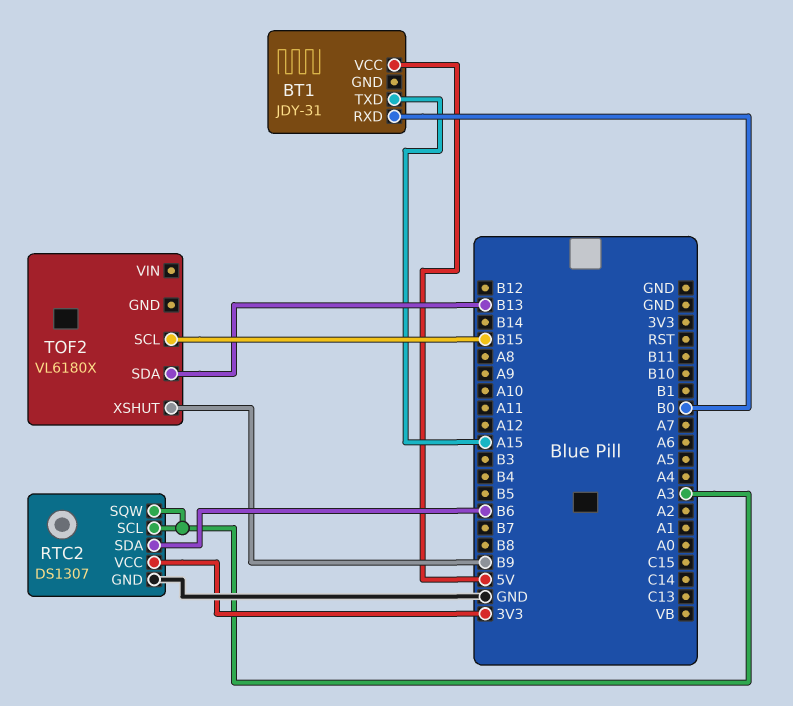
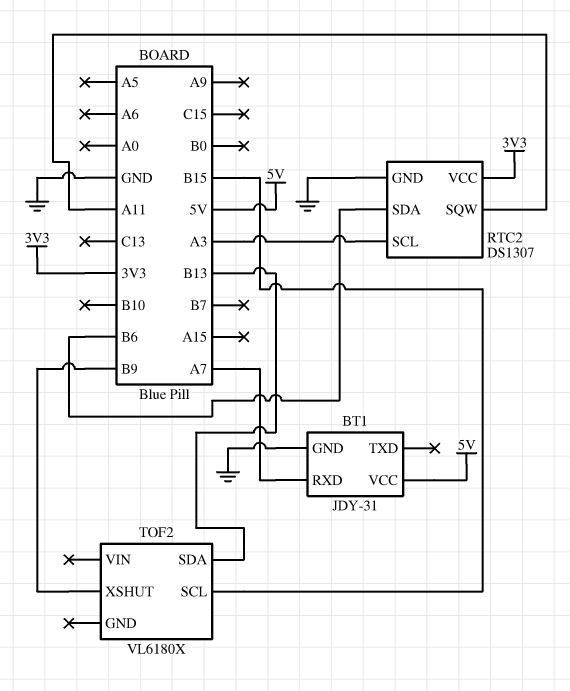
BT1 pin GND: none -> GND
BT1 pin RXD: B0 -> A7
BT1 pin TXD: A15 -> none
RTC2 pin SQW: A3 -> A11

